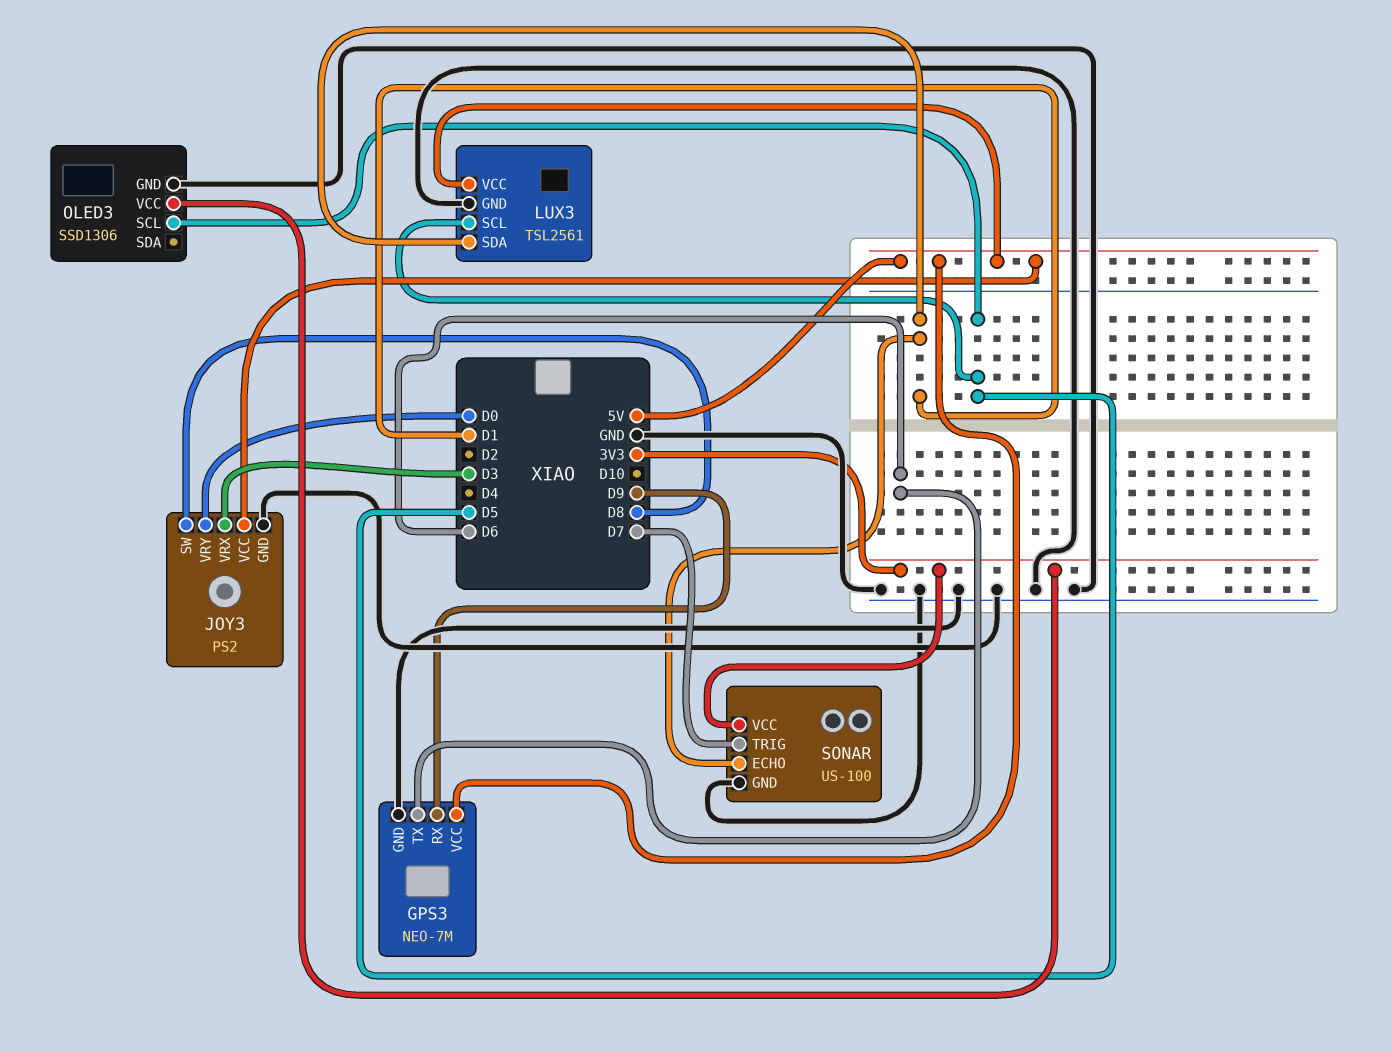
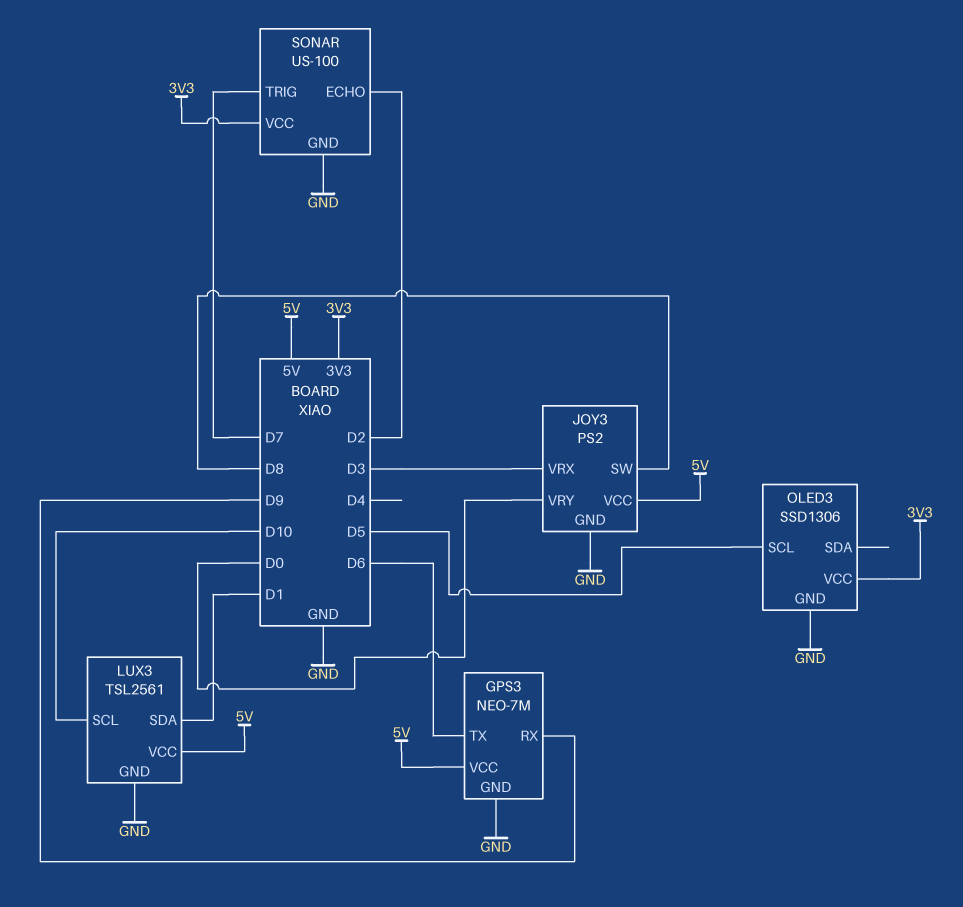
LUX3 pin SCL: D5 -> D10
SONAR pin ECHO: D1 -> D2

